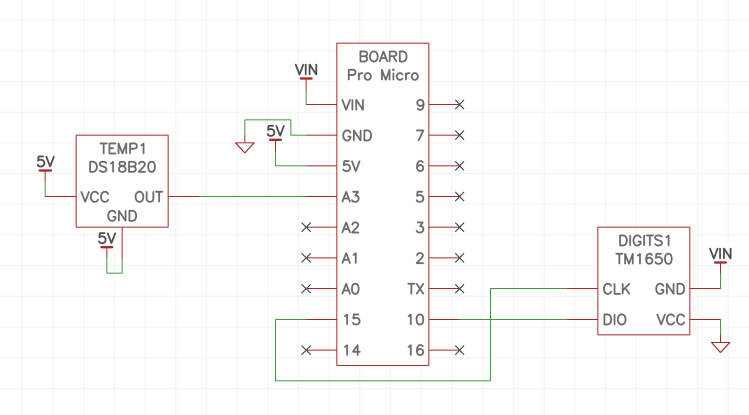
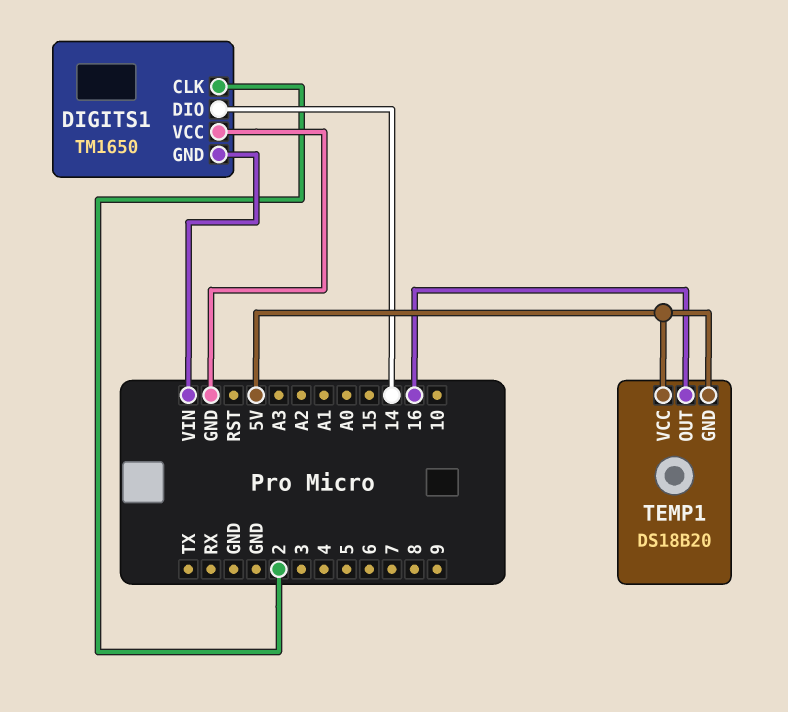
DIGITS1 pin CLK: 15 -> 2
DIGITS1 pin DIO: 10 -> 14
TEMP1 pin OUT: A3 -> 16

